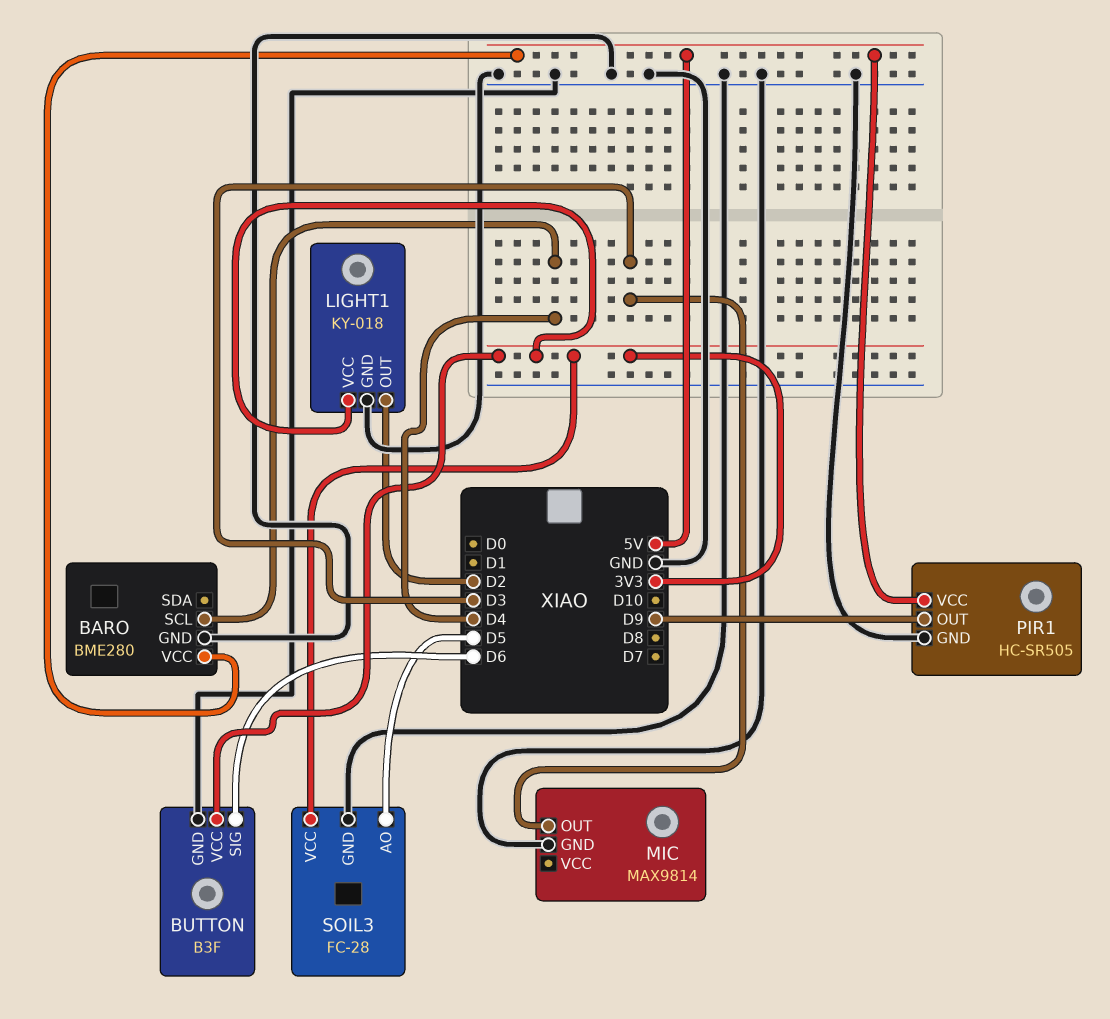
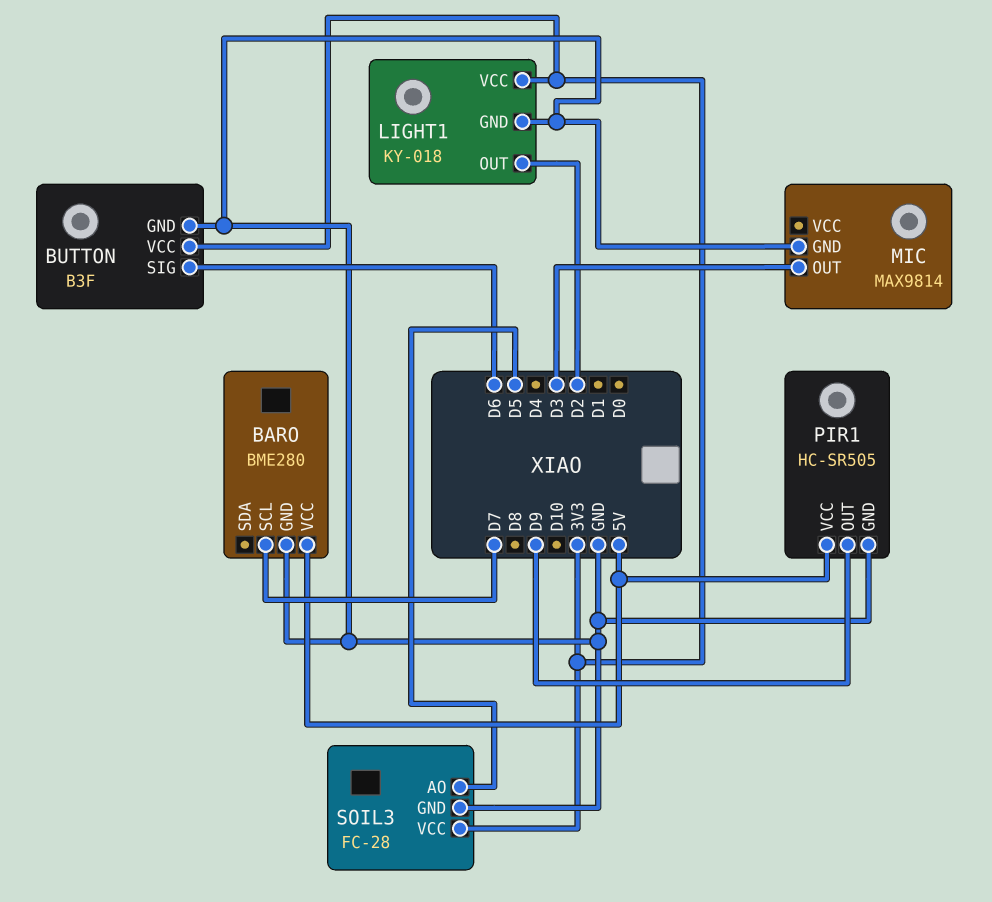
BARO pin SCL: D4 -> D7

